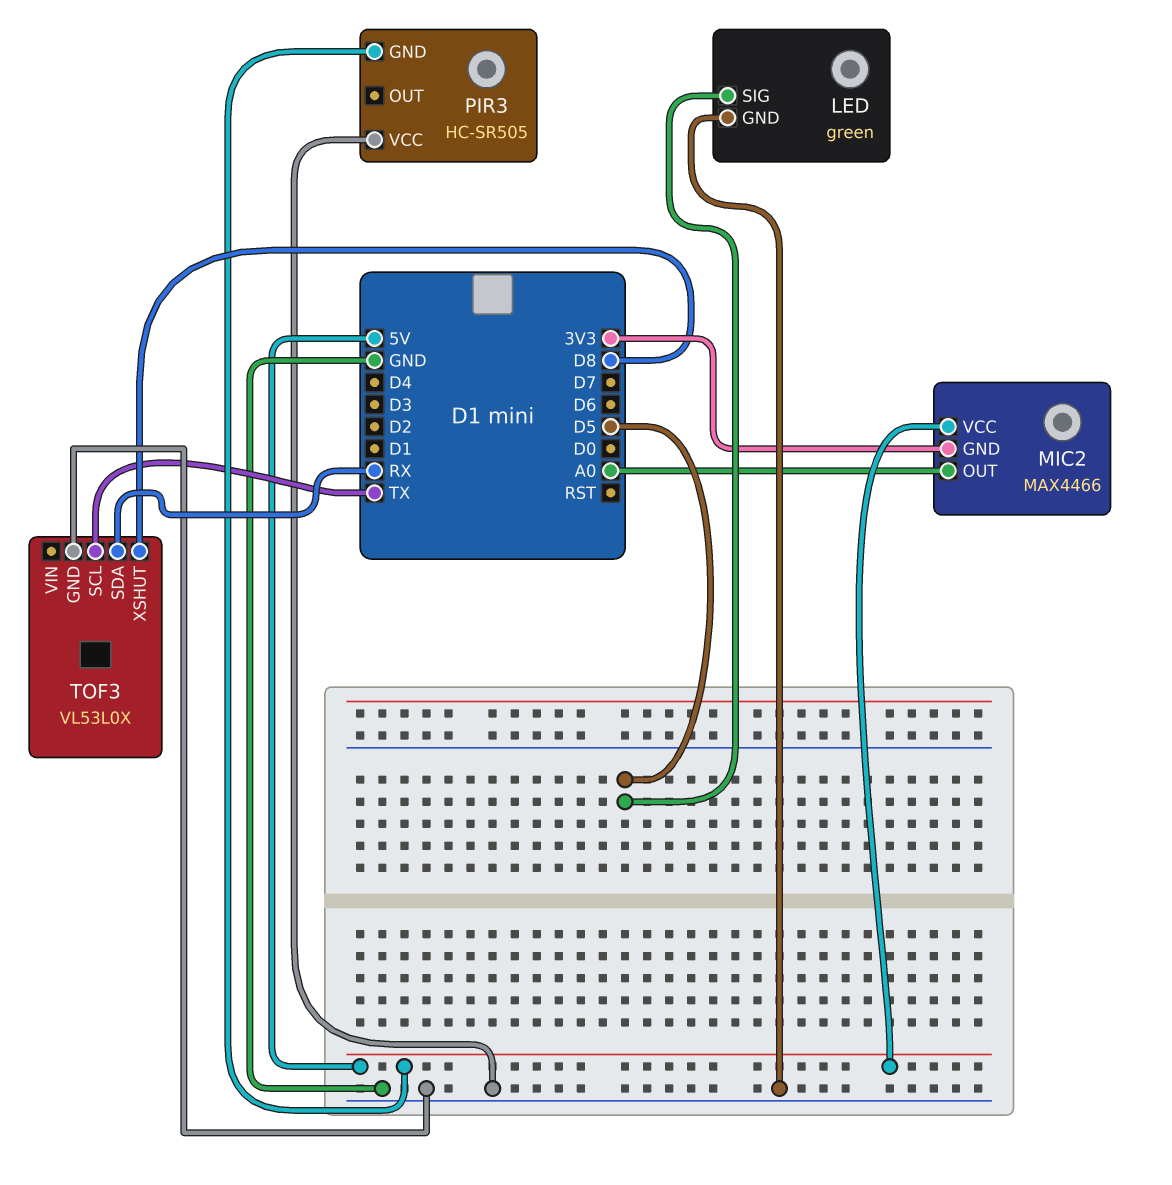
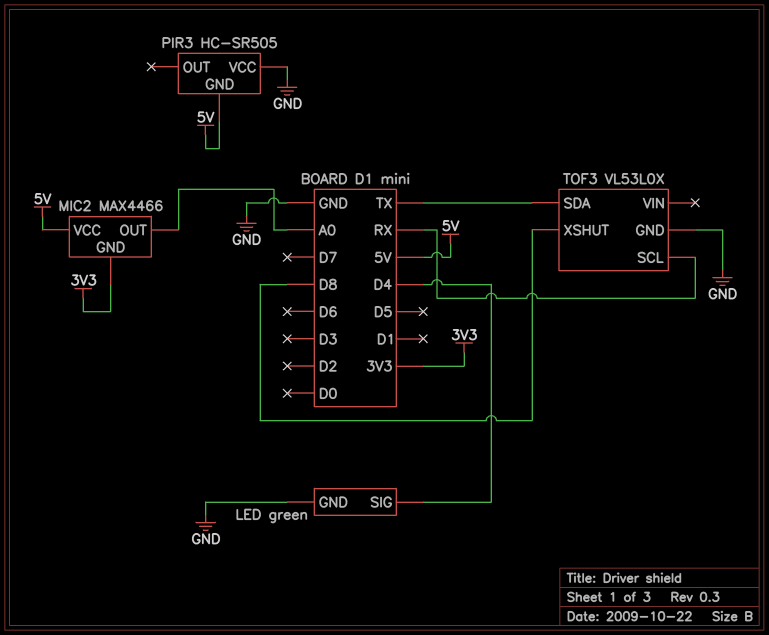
LED pin SIG: D5 -> D4
TOF3 pin SCL: TX -> RX
TOF3 pin SDA: RX -> TX

